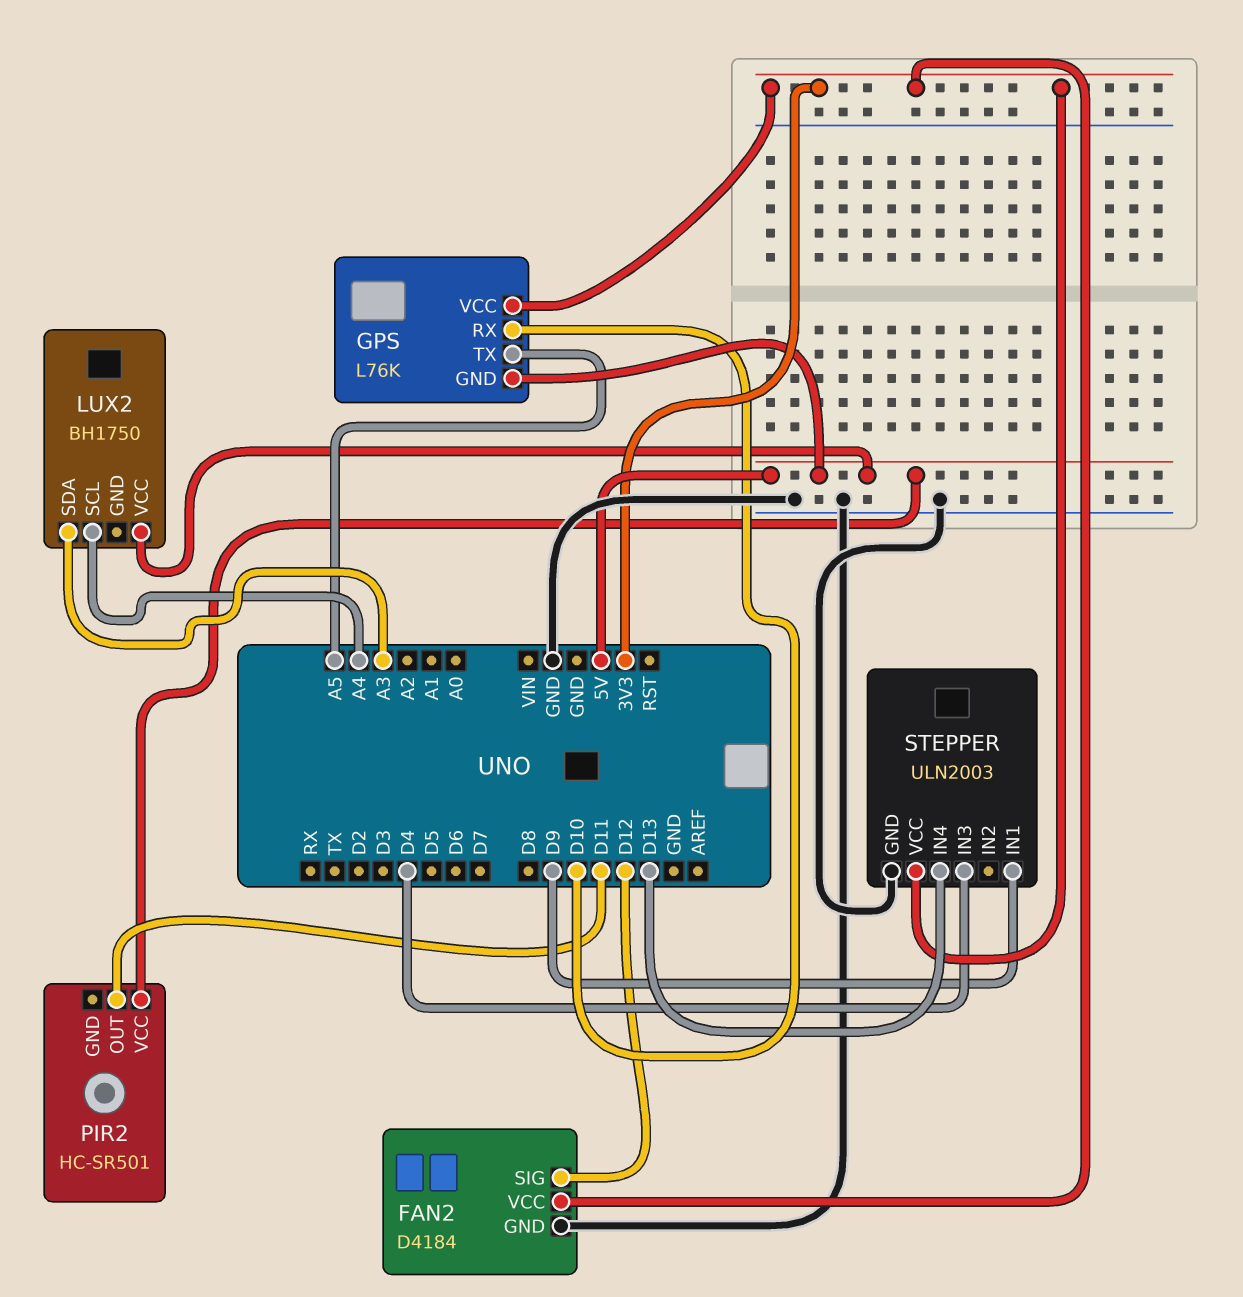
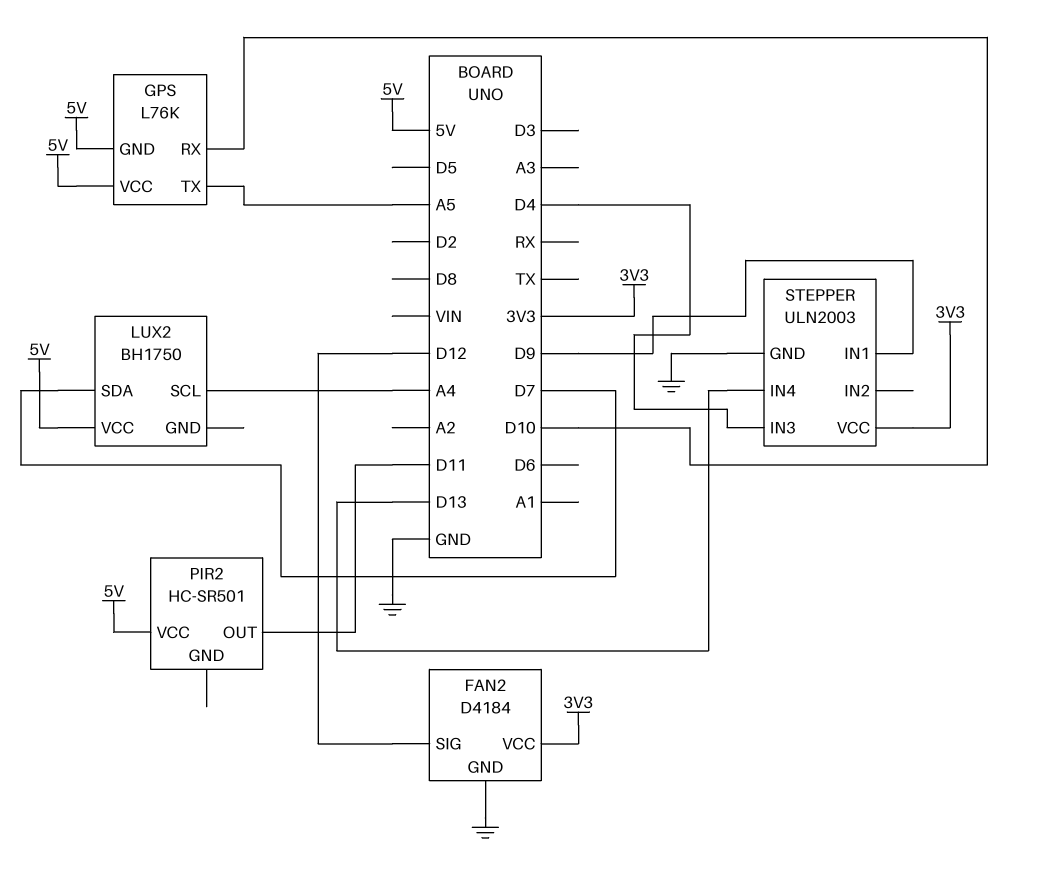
GPS pin VCC: 3V3 -> 5V
LUX2 pin SDA: A3 -> D7

